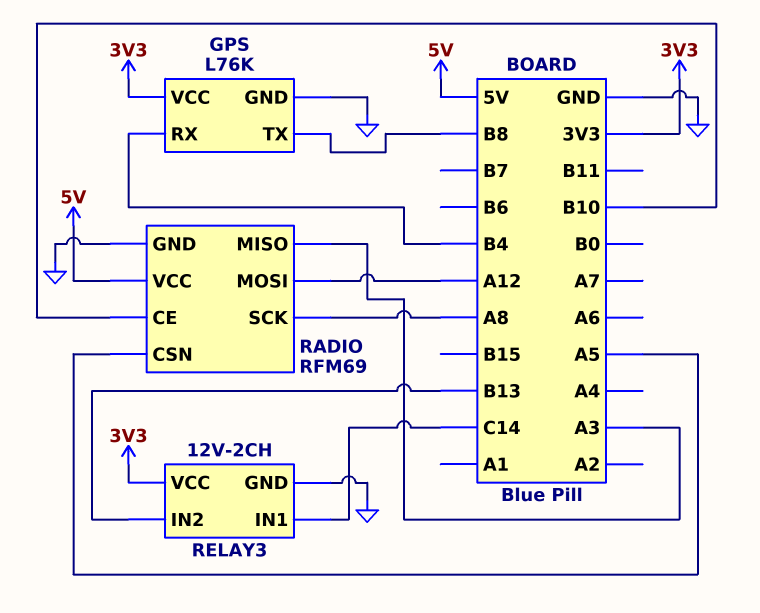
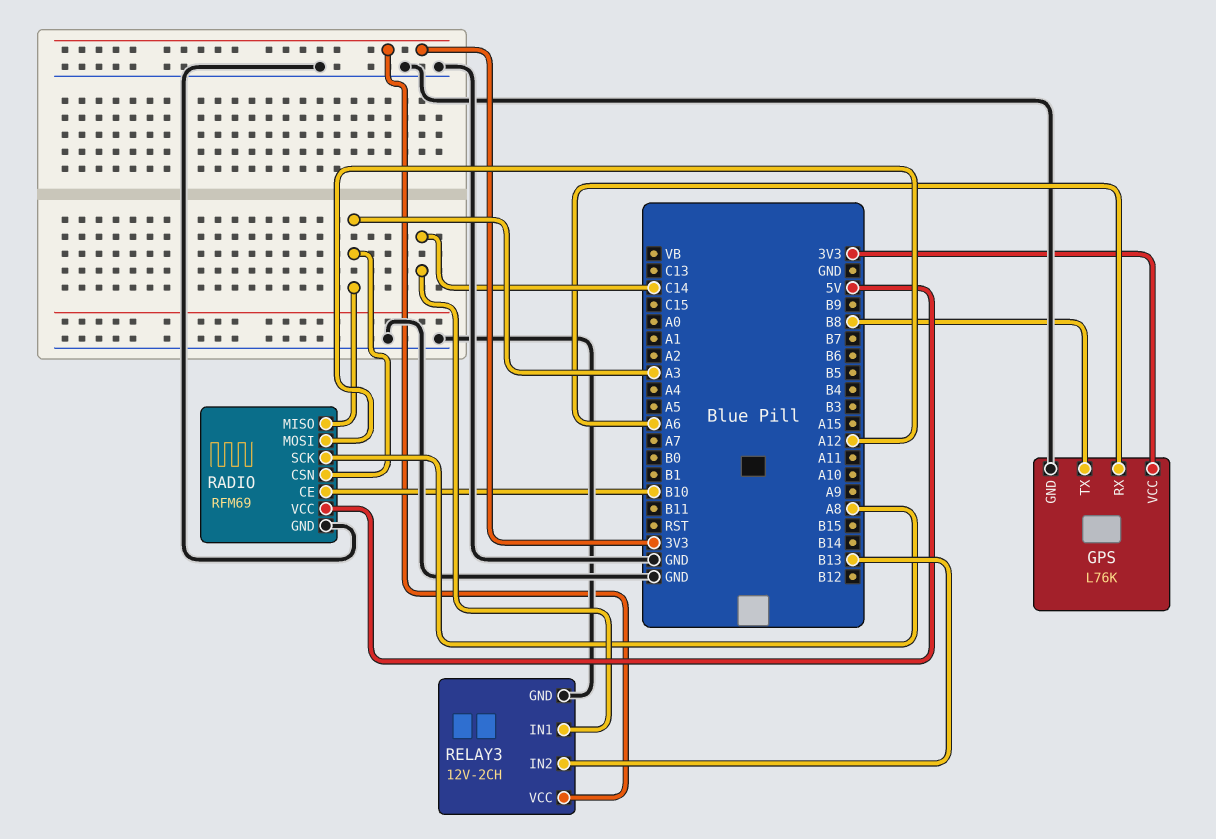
GPS pin RX: B4 -> A6
RADIO pin CSN: A5 -> A3

